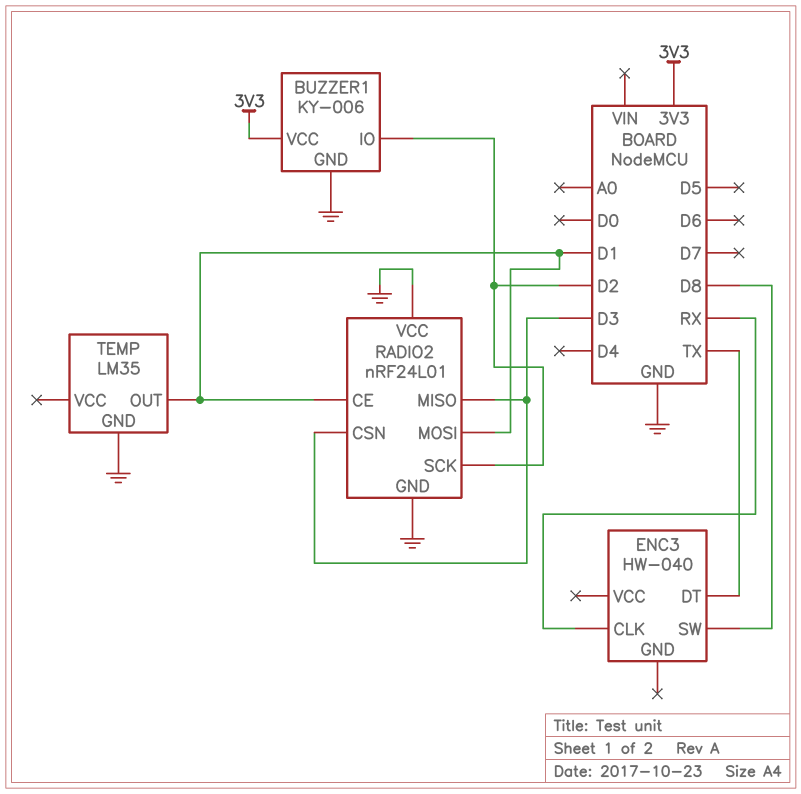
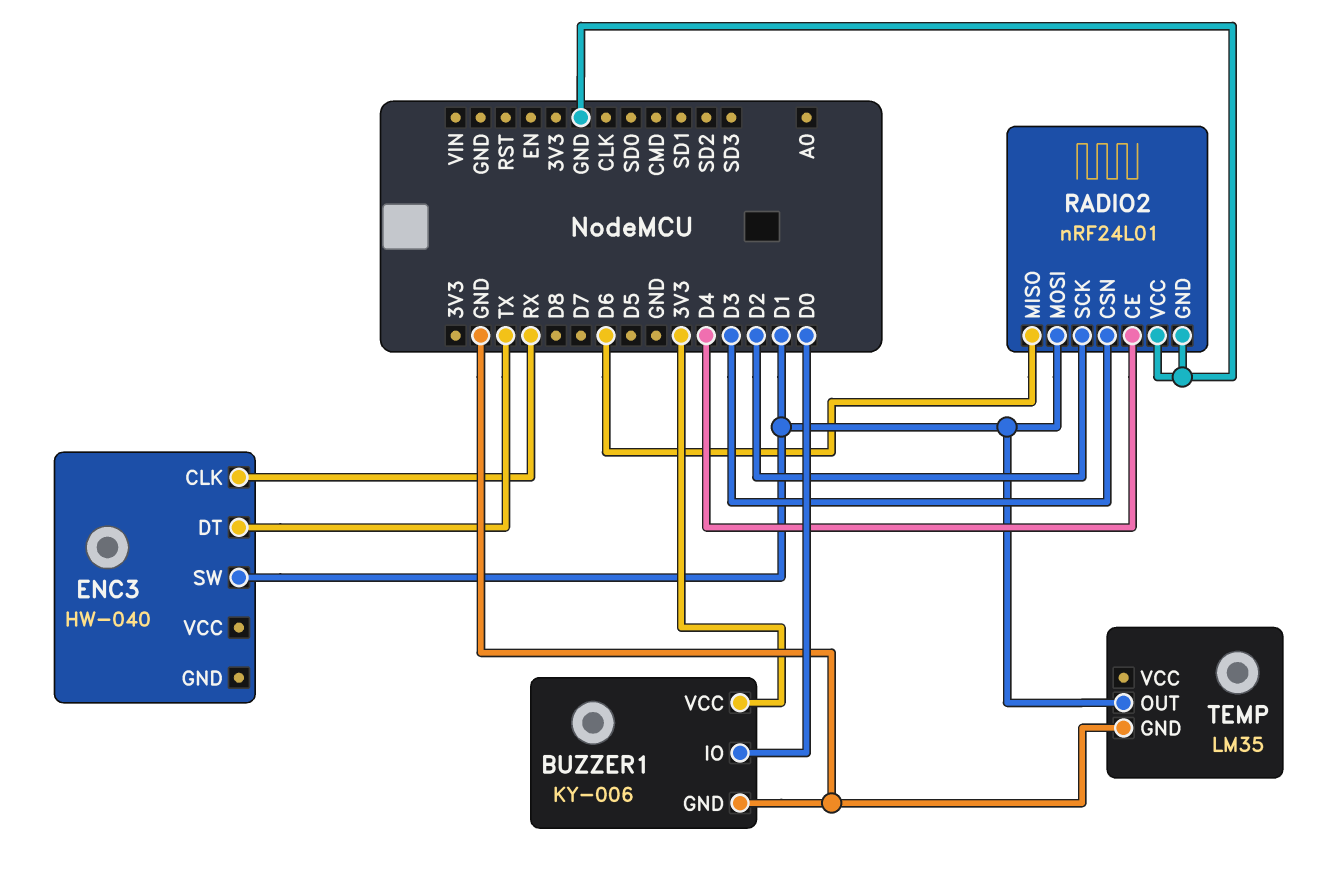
BUZZER1 pin IO: D2 -> D0
ENC3 pin SW: D8 -> D1
RADIO2 pin CE: D1 -> D4
RADIO2 pin MISO: D3 -> D6

